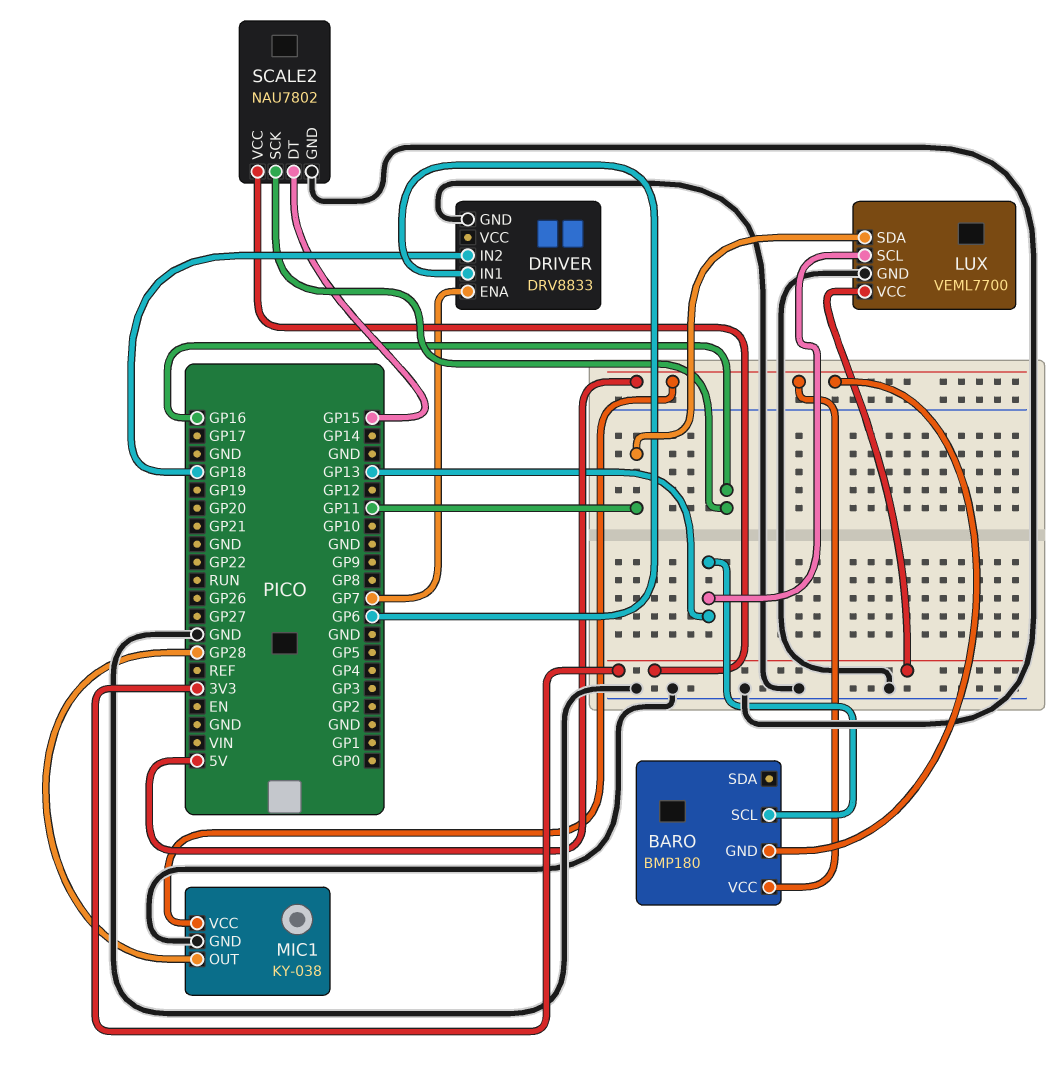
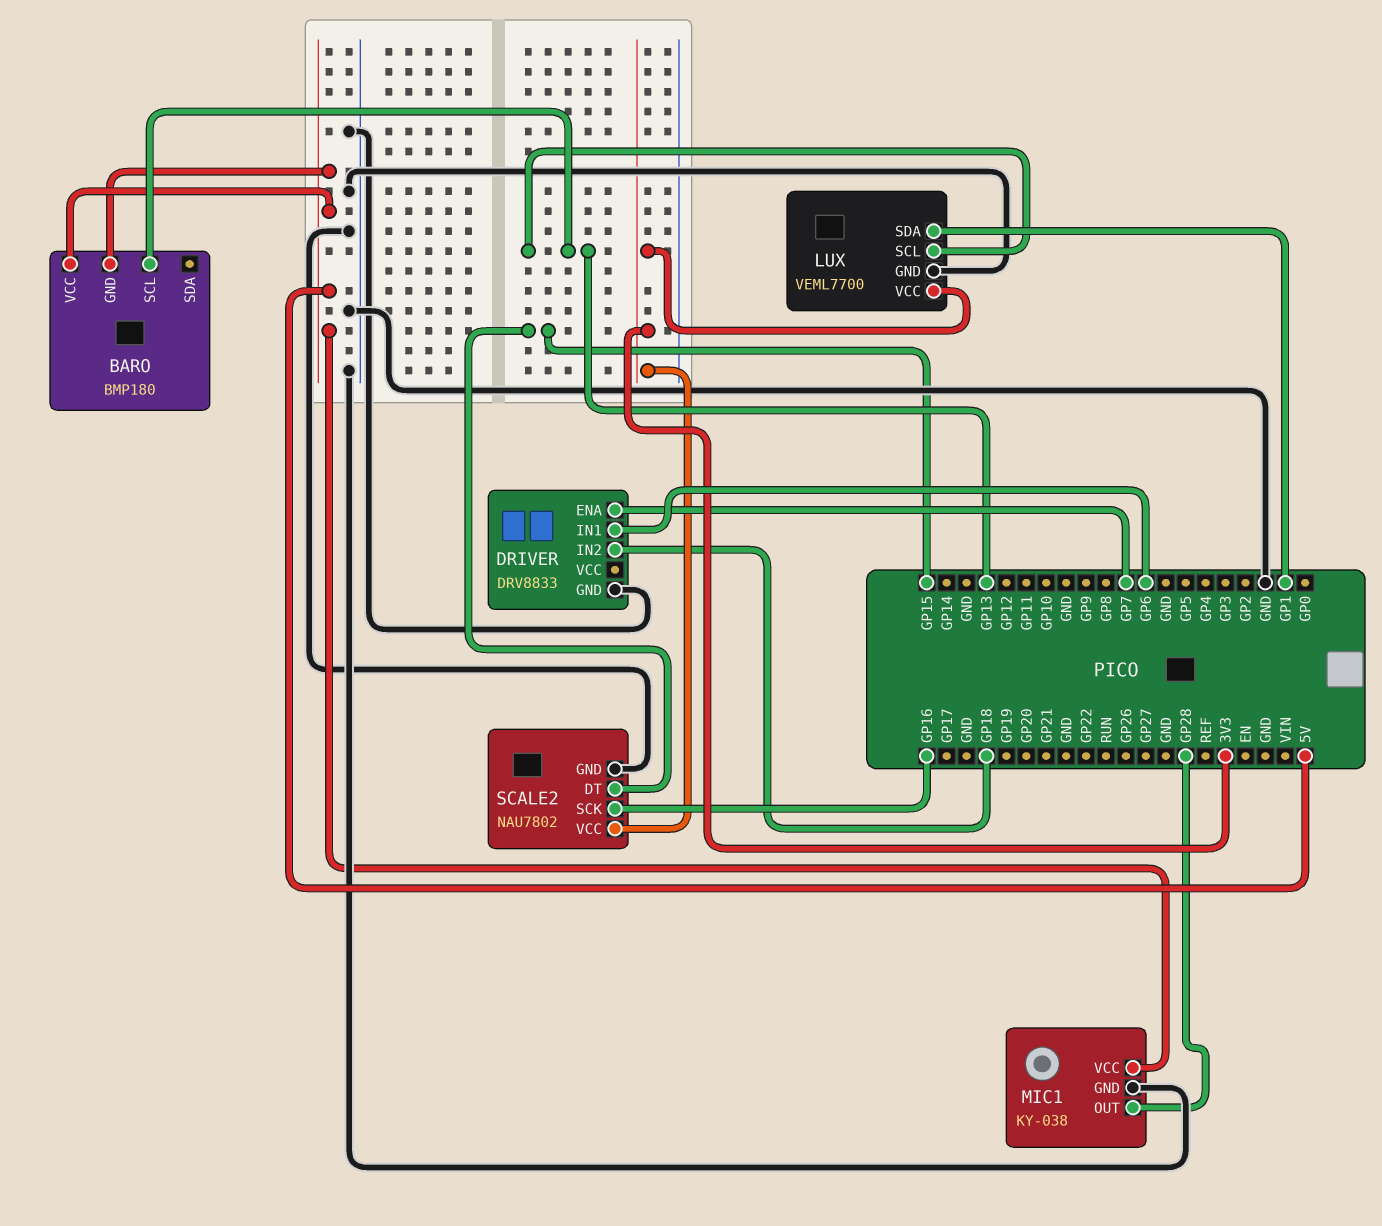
LUX pin SDA: GP11 -> GP1

